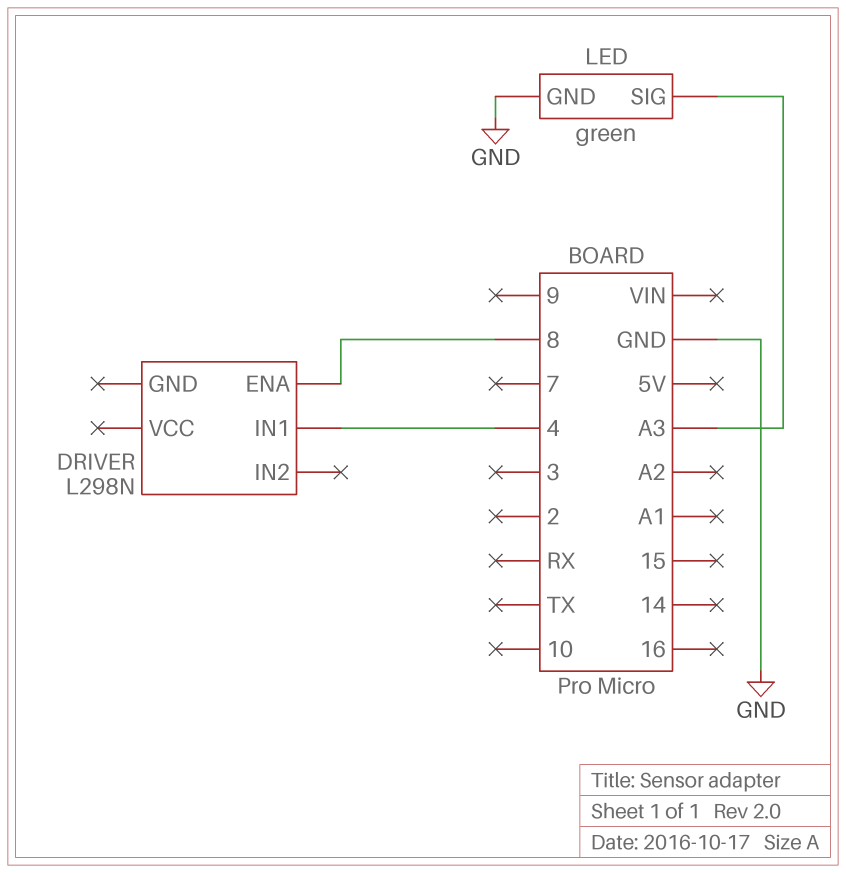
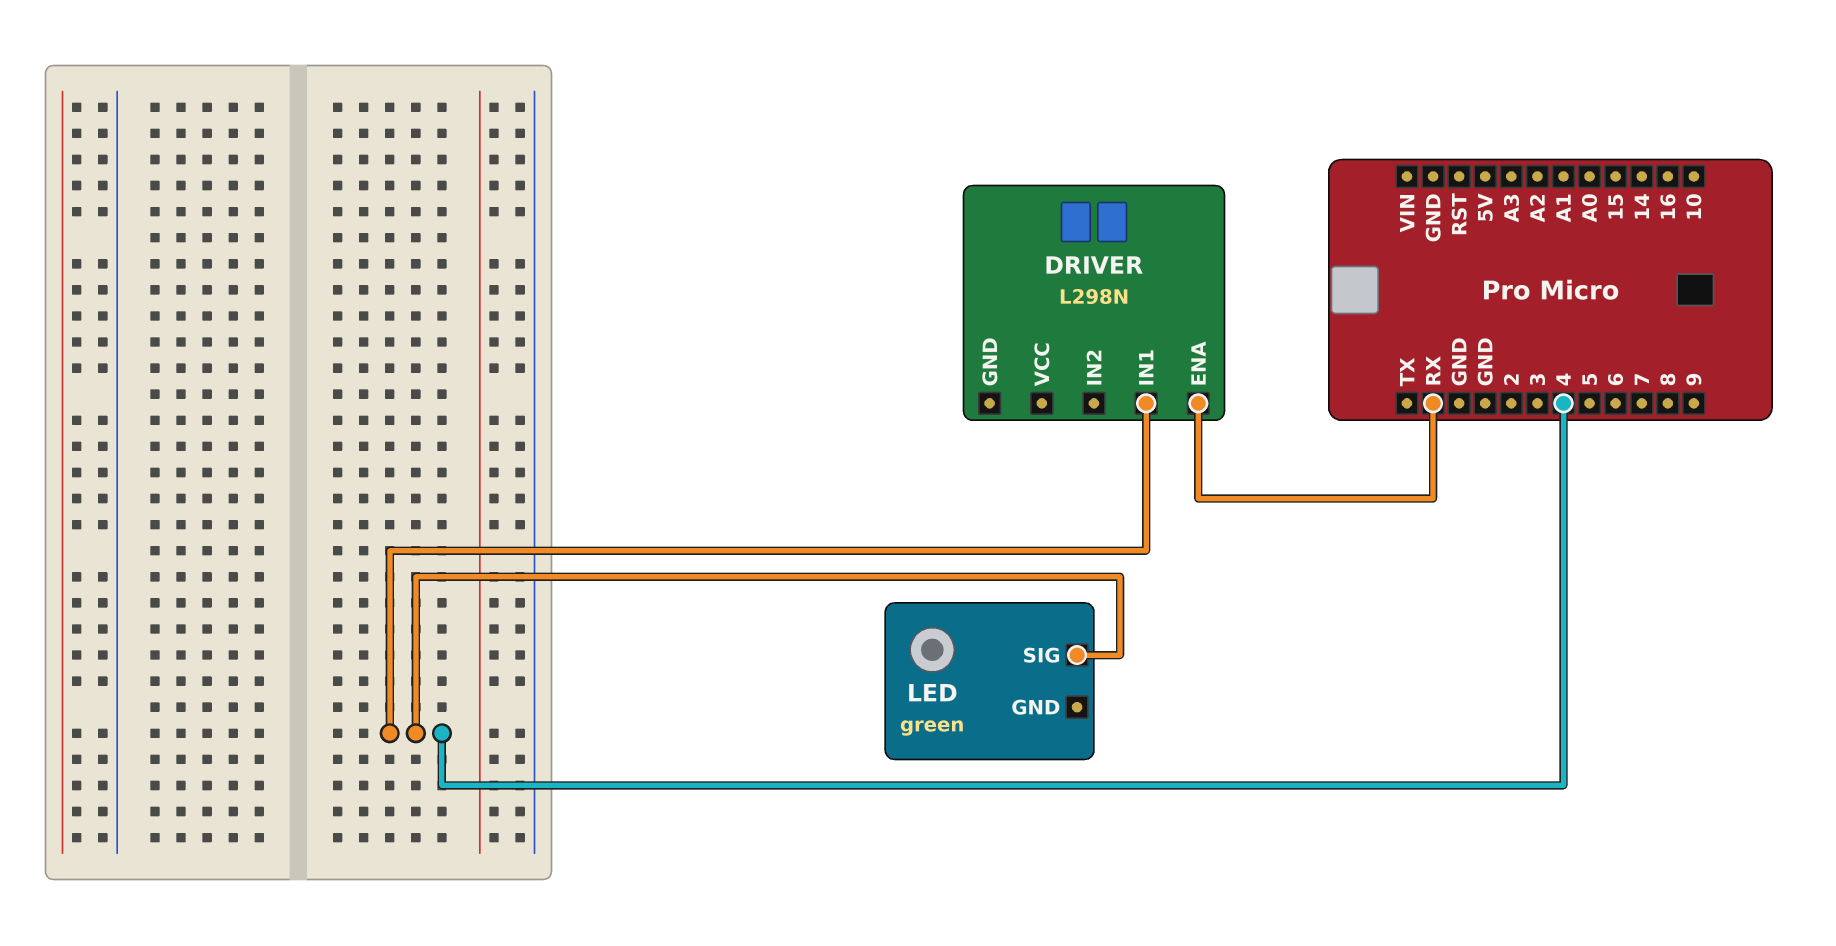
DRIVER pin ENA: 8 -> RX
LED pin GND: GND -> none
LED pin SIG: A3 -> 4

